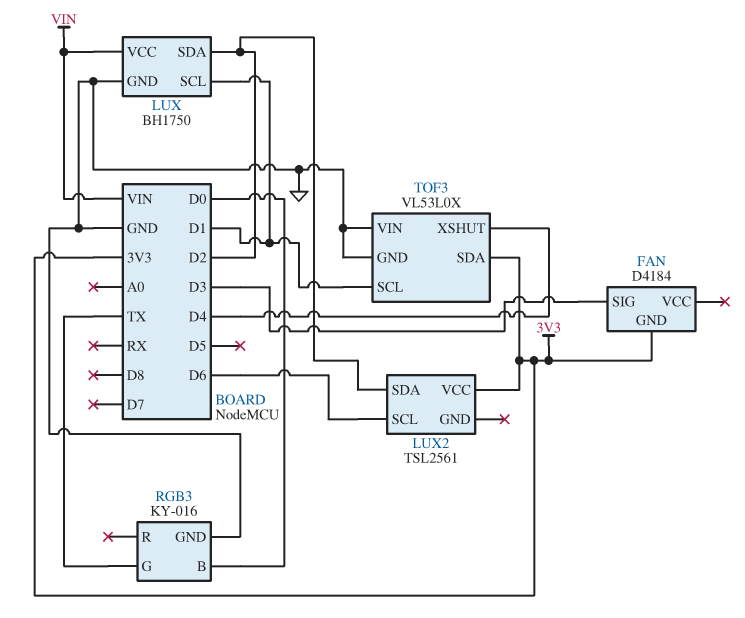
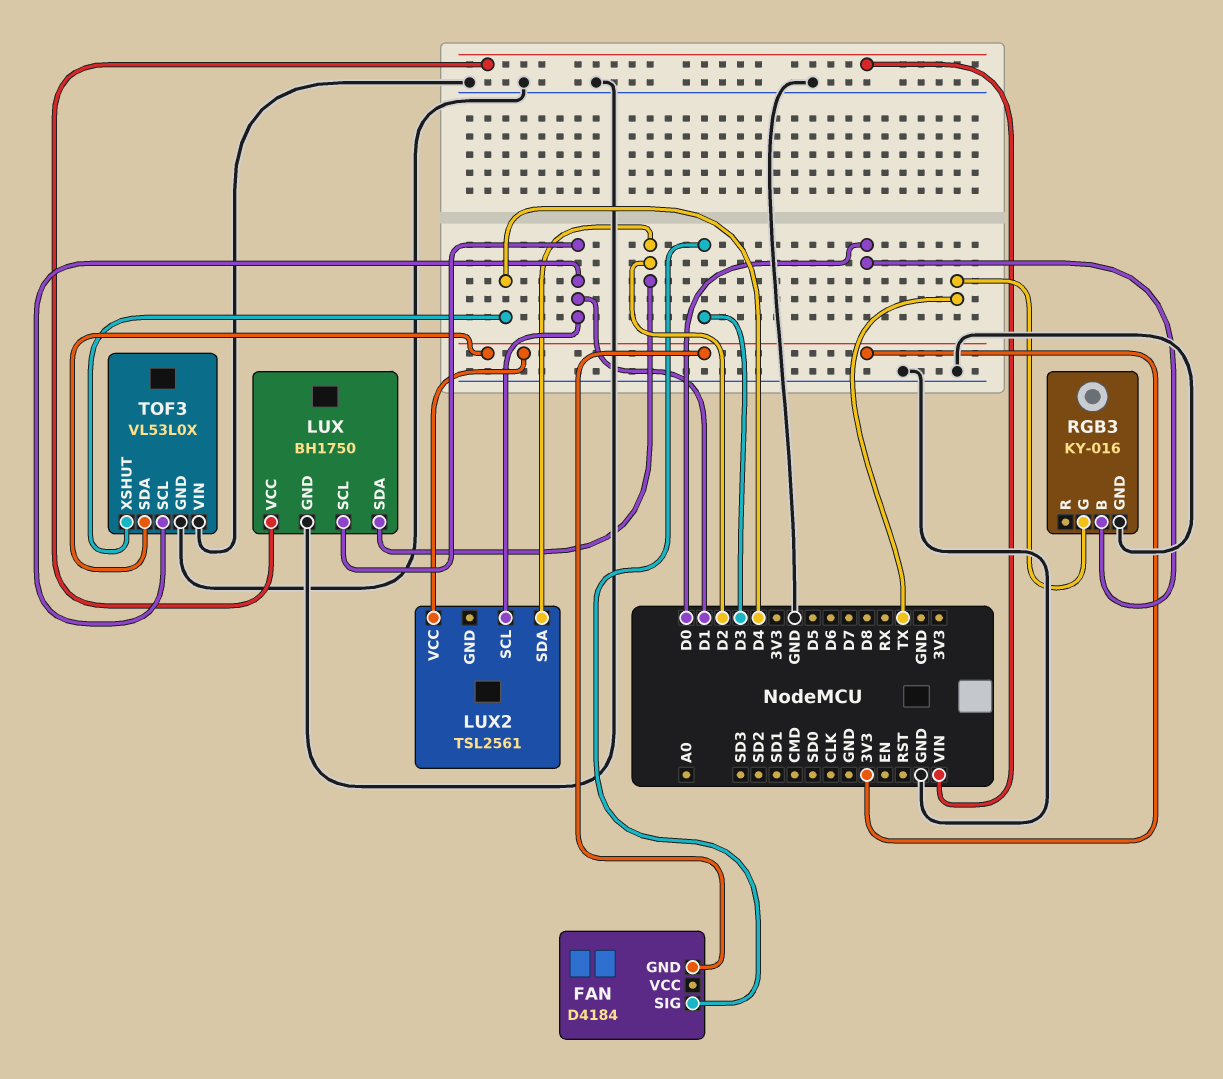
LUX2 pin SCL: D6 -> D1

